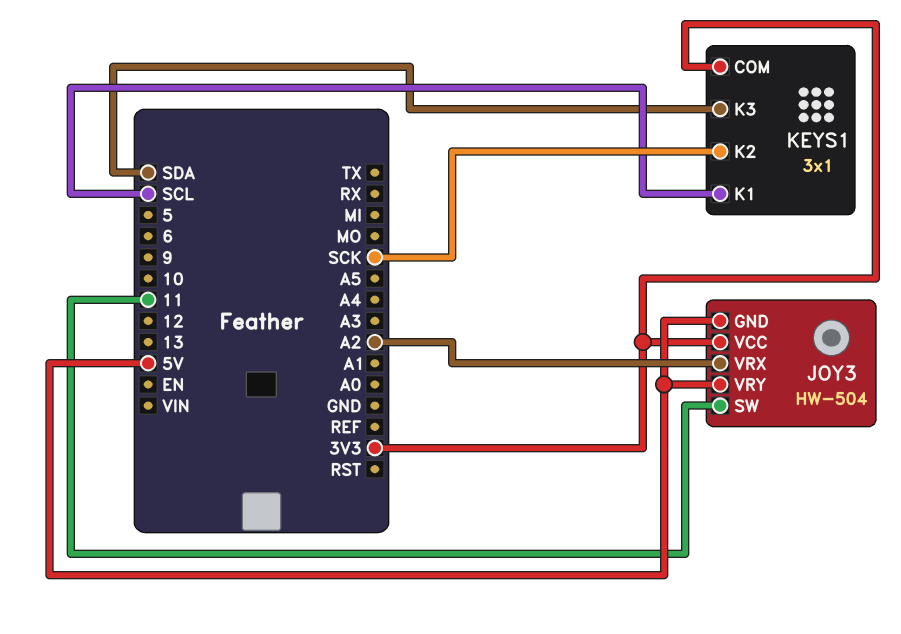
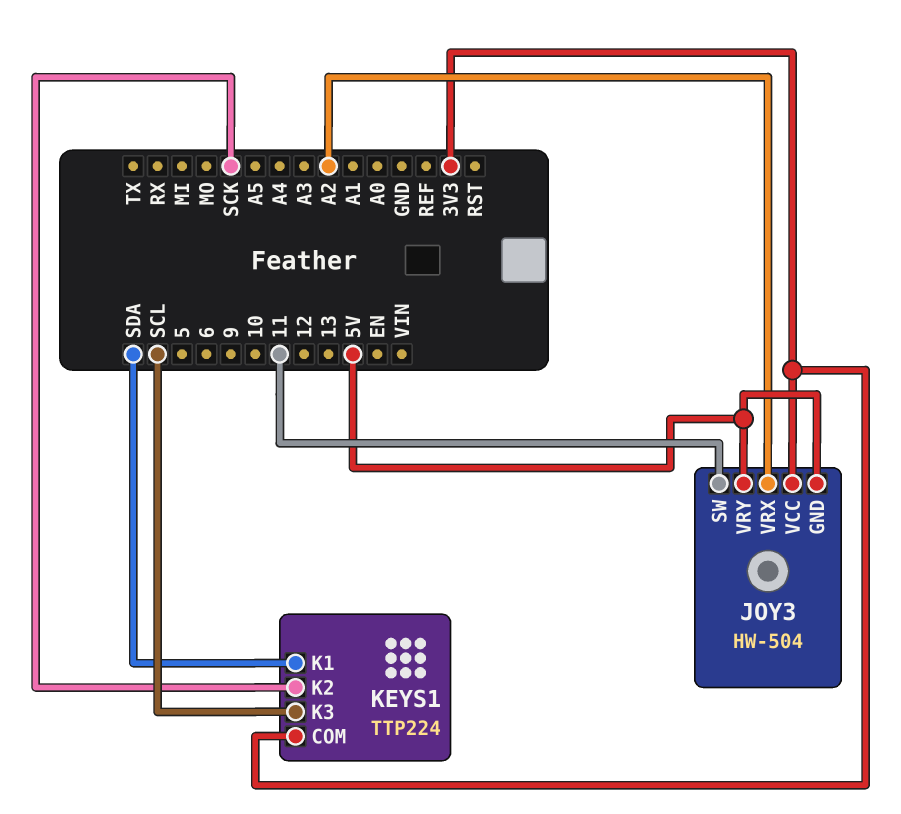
KEYS1: 3x1 -> TTP224
KEYS1 pin K1: SCL -> SDA
KEYS1 pin K3: SDA -> SCL

